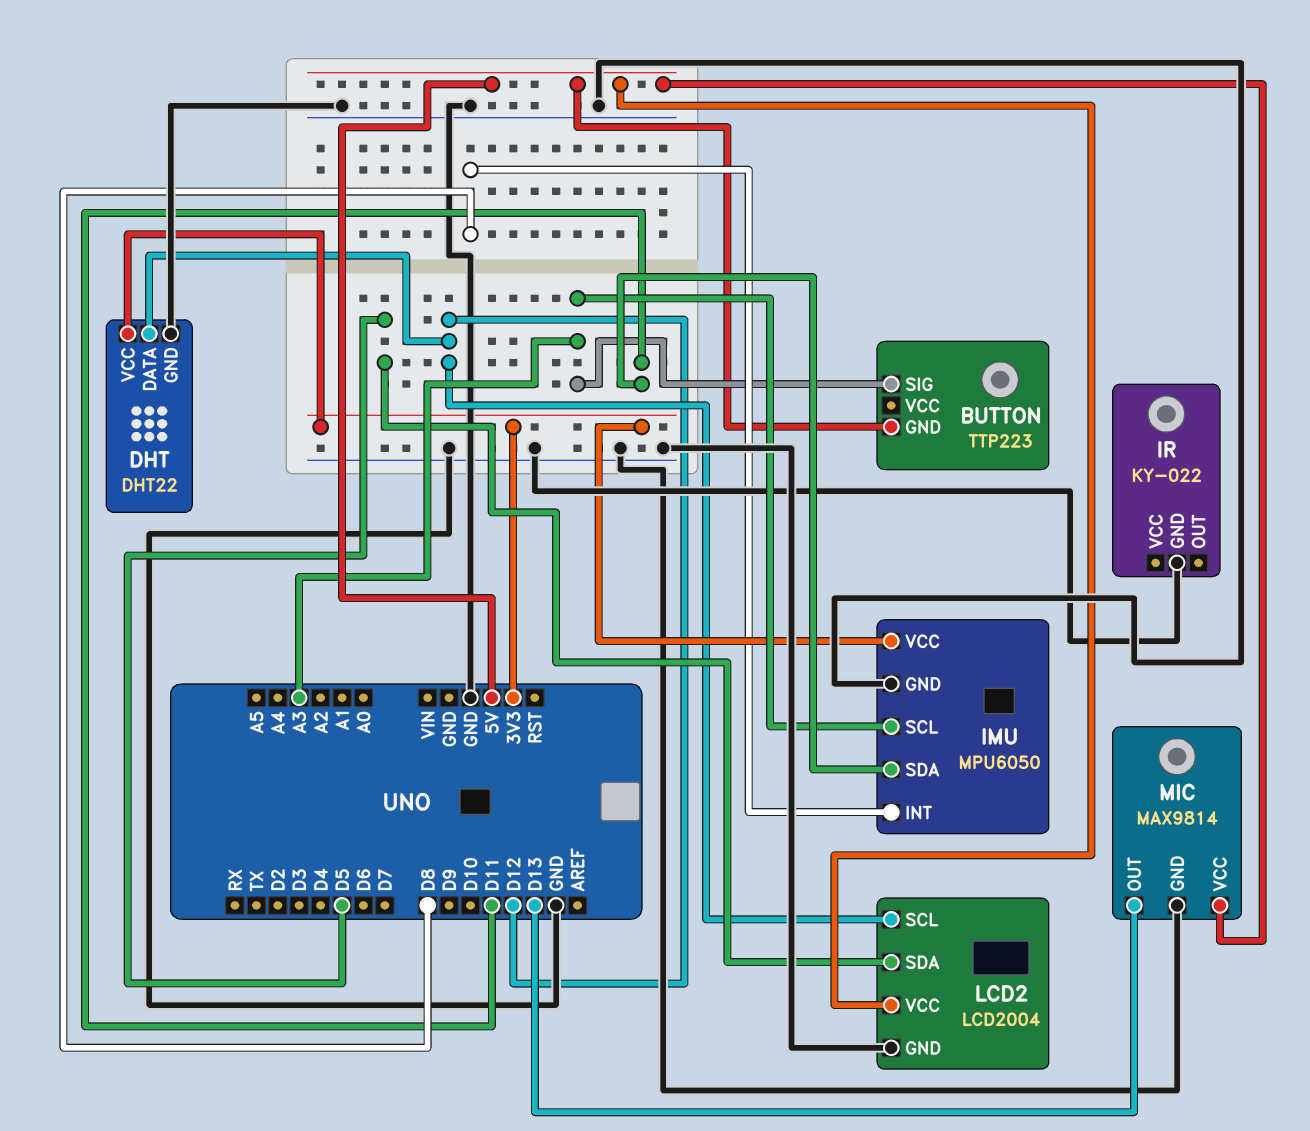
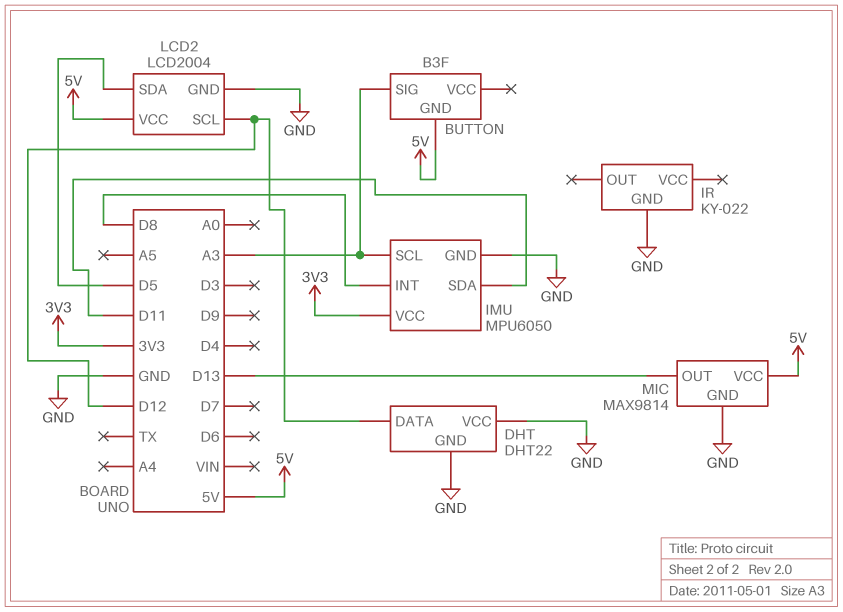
BUTTON: TTP223 -> B3F
DHT pin VCC: 3V3 -> GND

